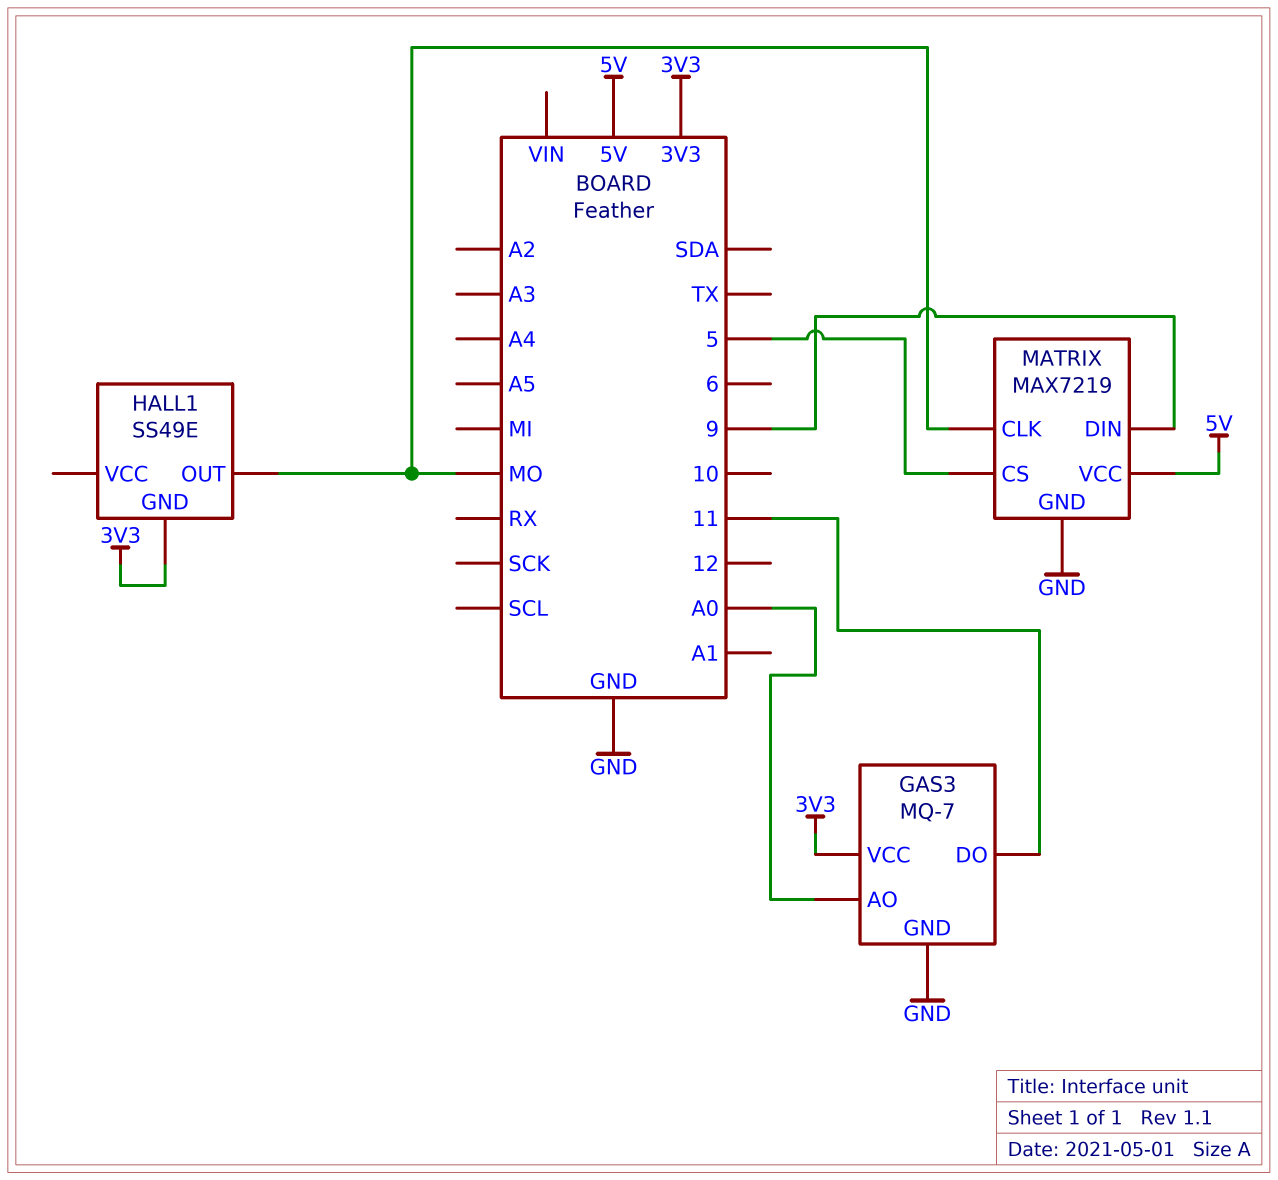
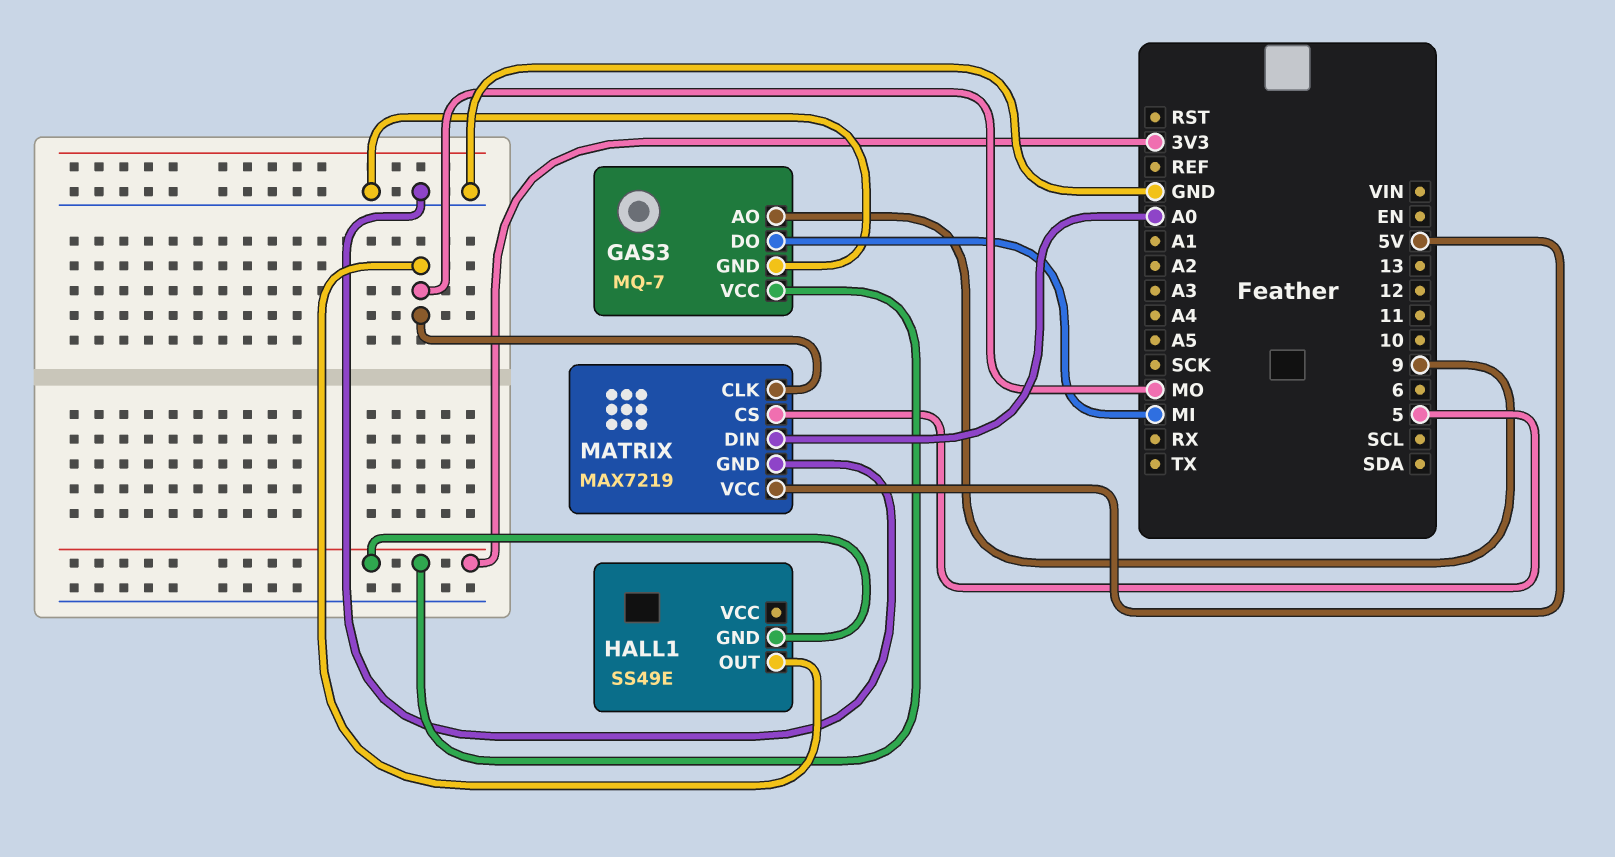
GAS3 pin AO: A0 -> 9
GAS3 pin DO: 11 -> MI
MATRIX pin DIN: 9 -> A0

